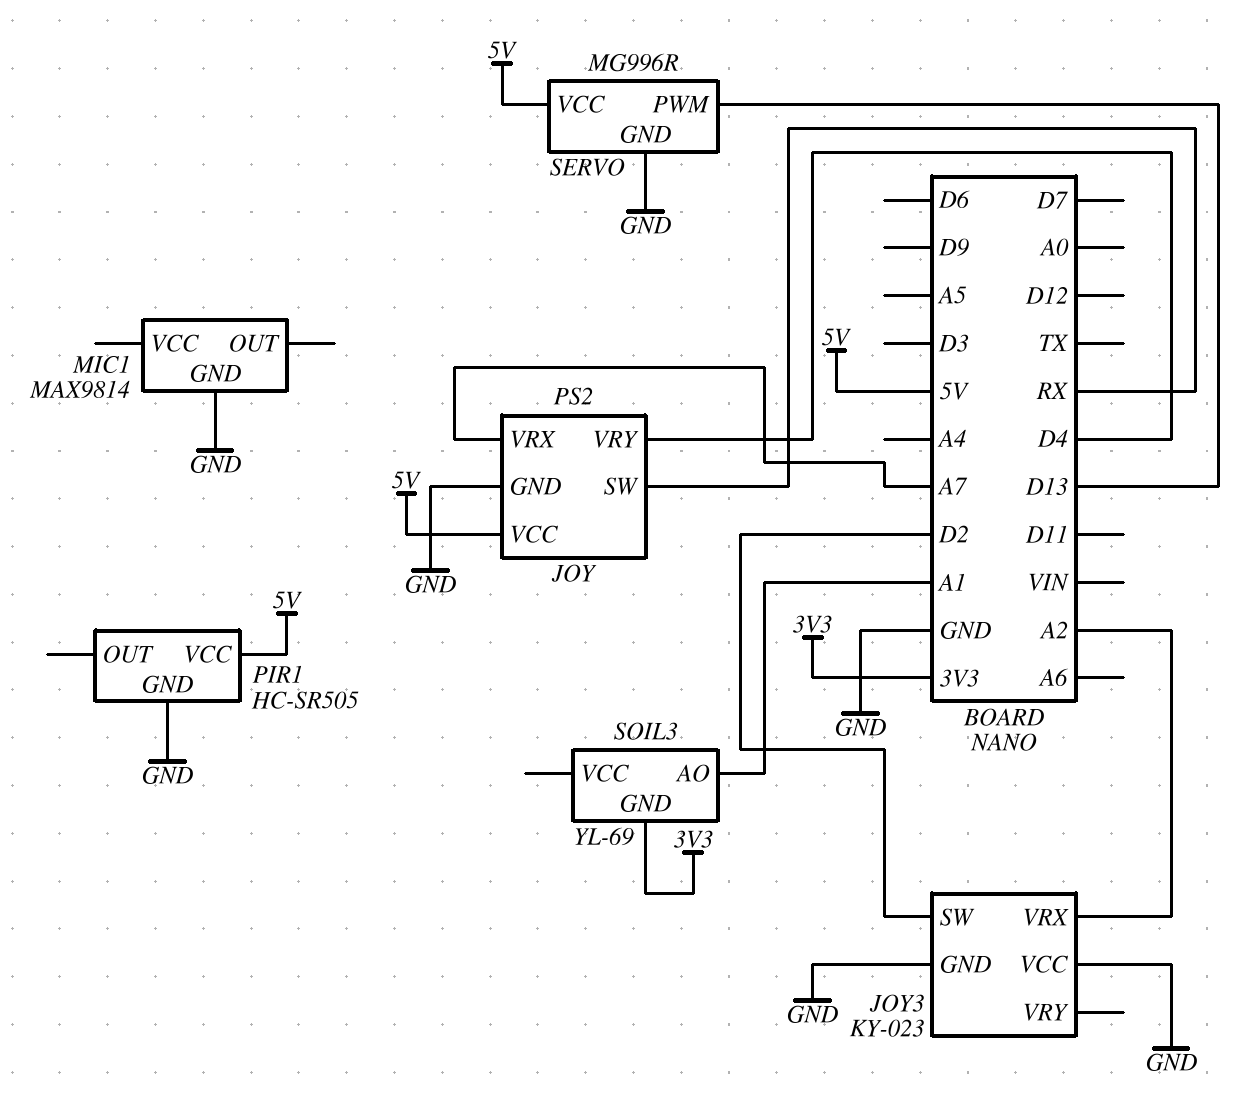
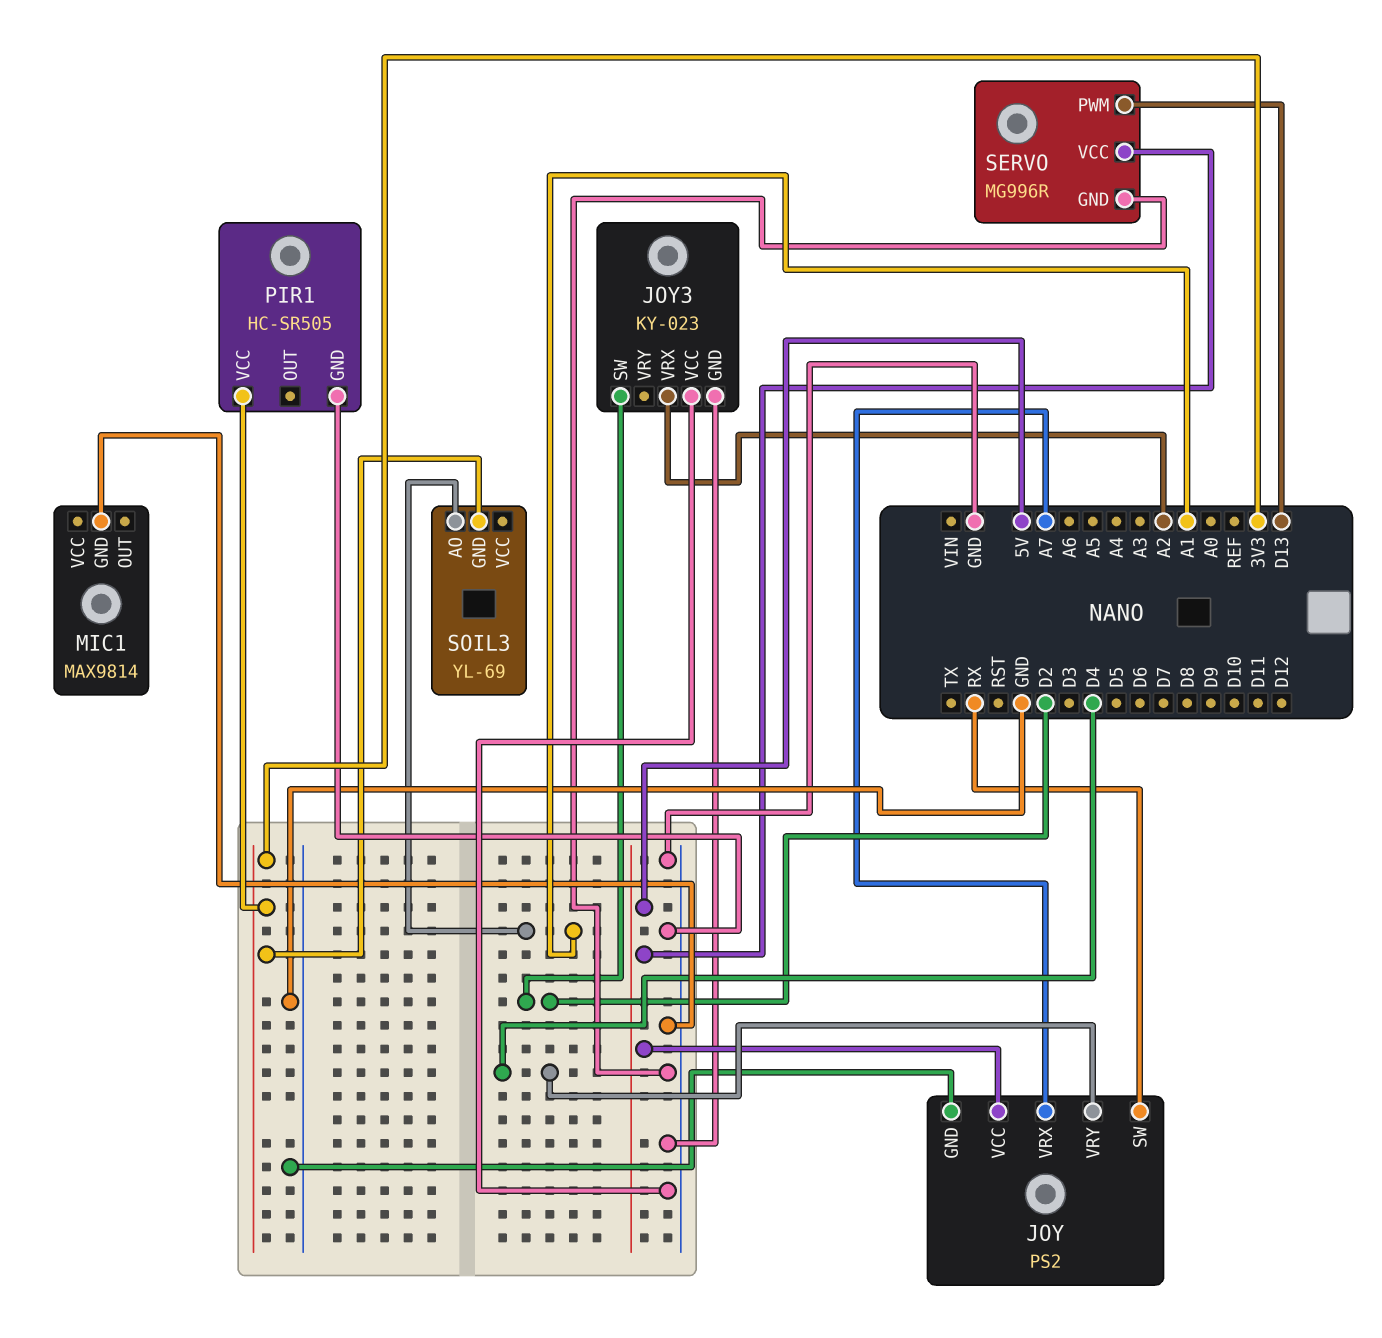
PIR1 pin VCC: 5V -> 3V3

